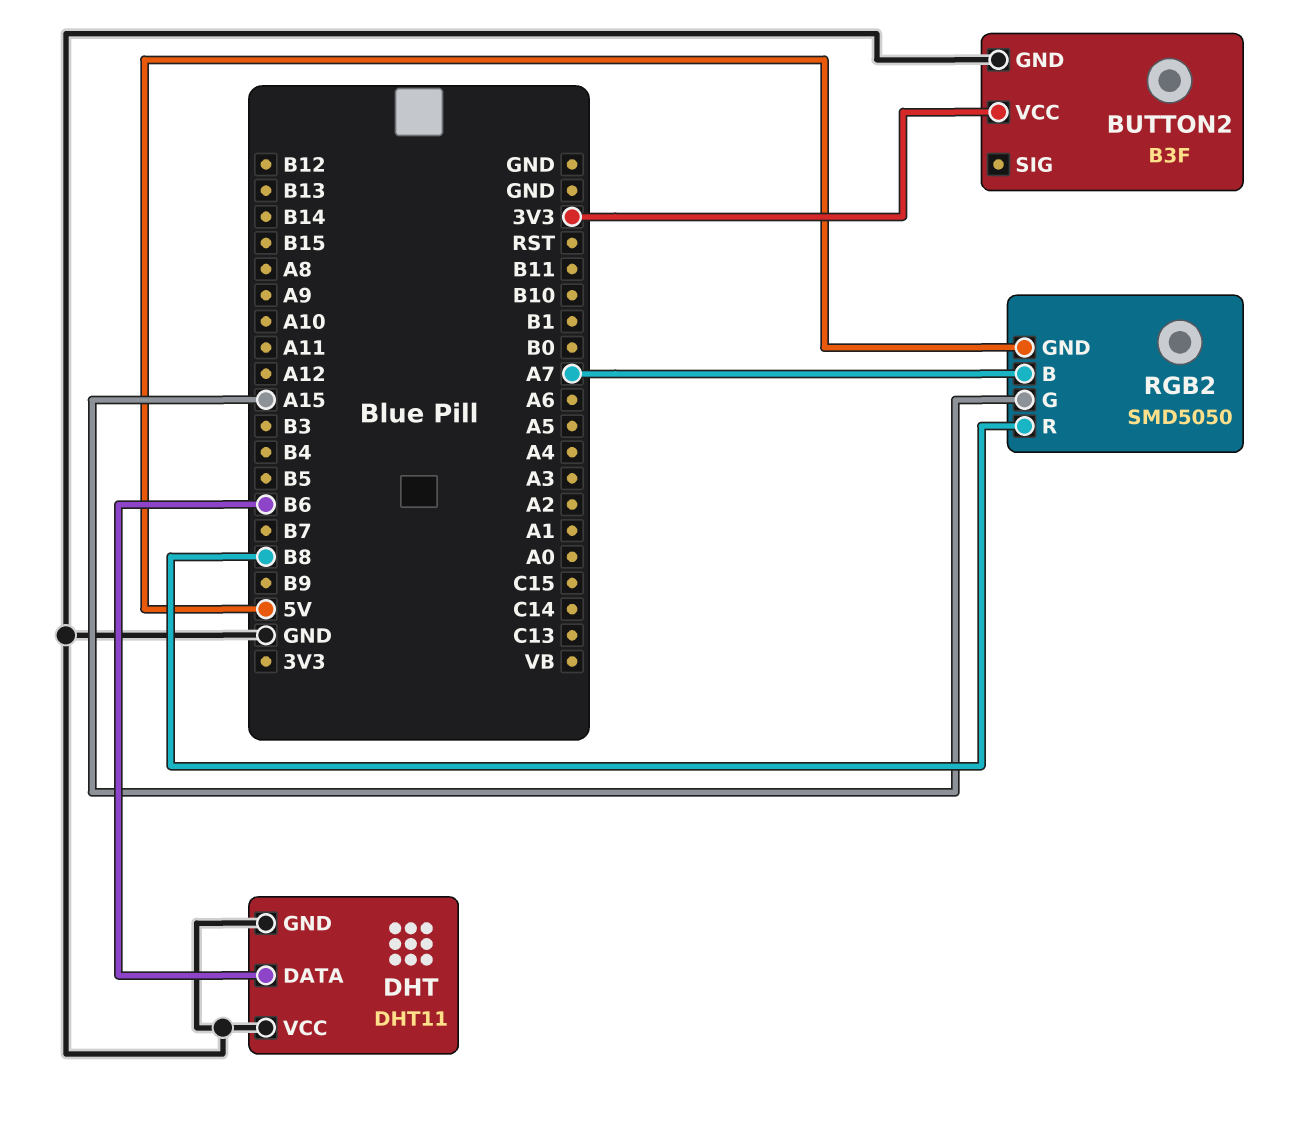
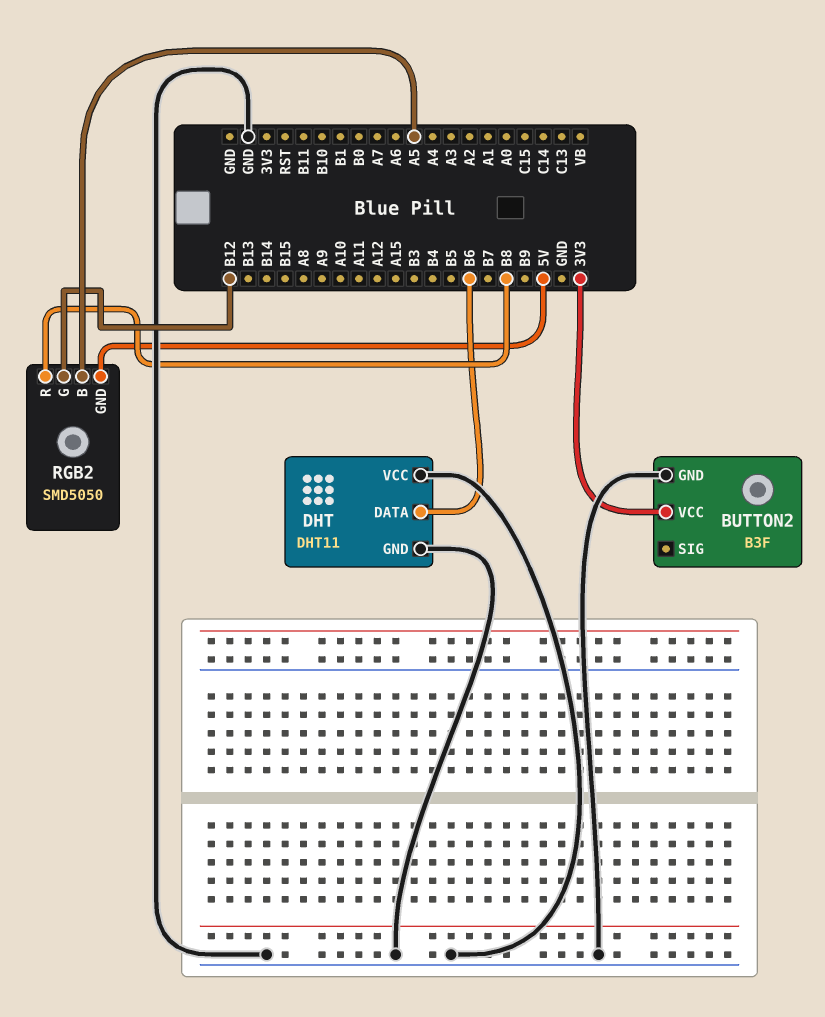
RGB2 pin B: A7 -> A5
RGB2 pin G: A15 -> B12

